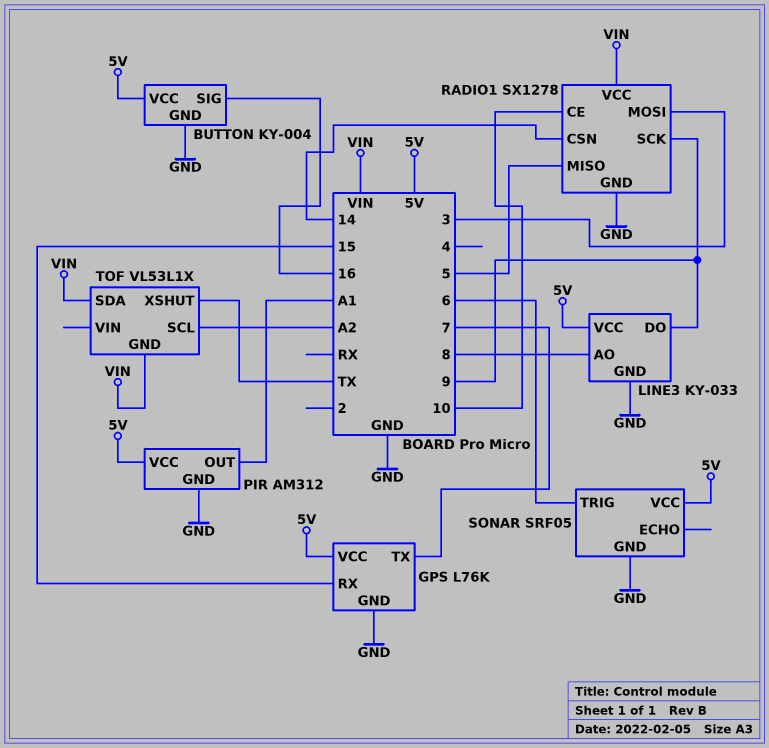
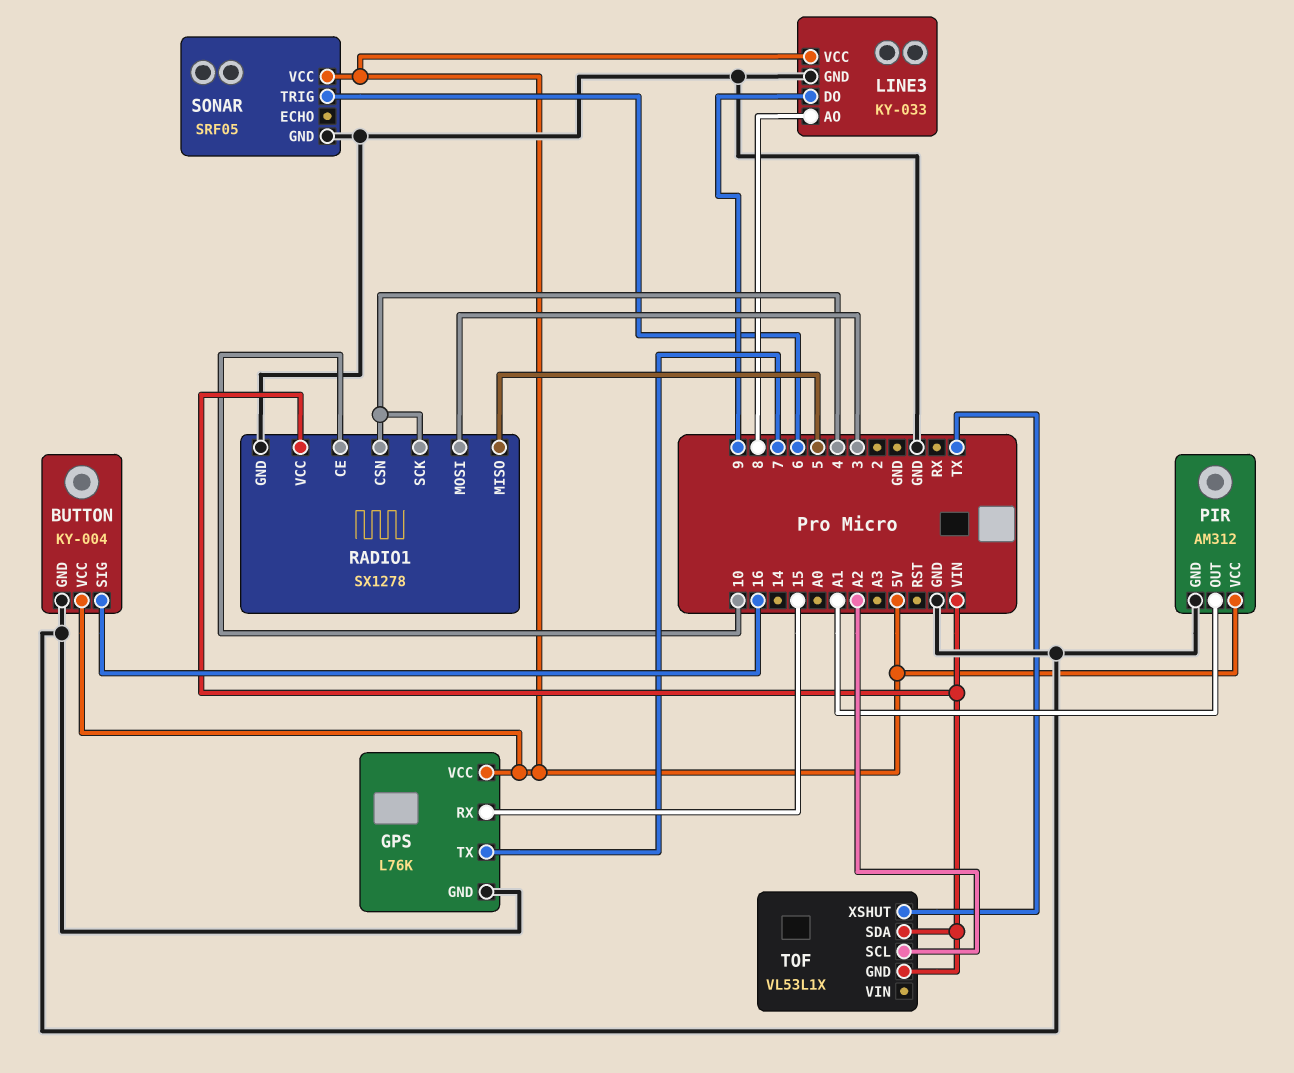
RADIO1 pin CSN: 14 -> 4
RADIO1 pin SCK: 9 -> 4

